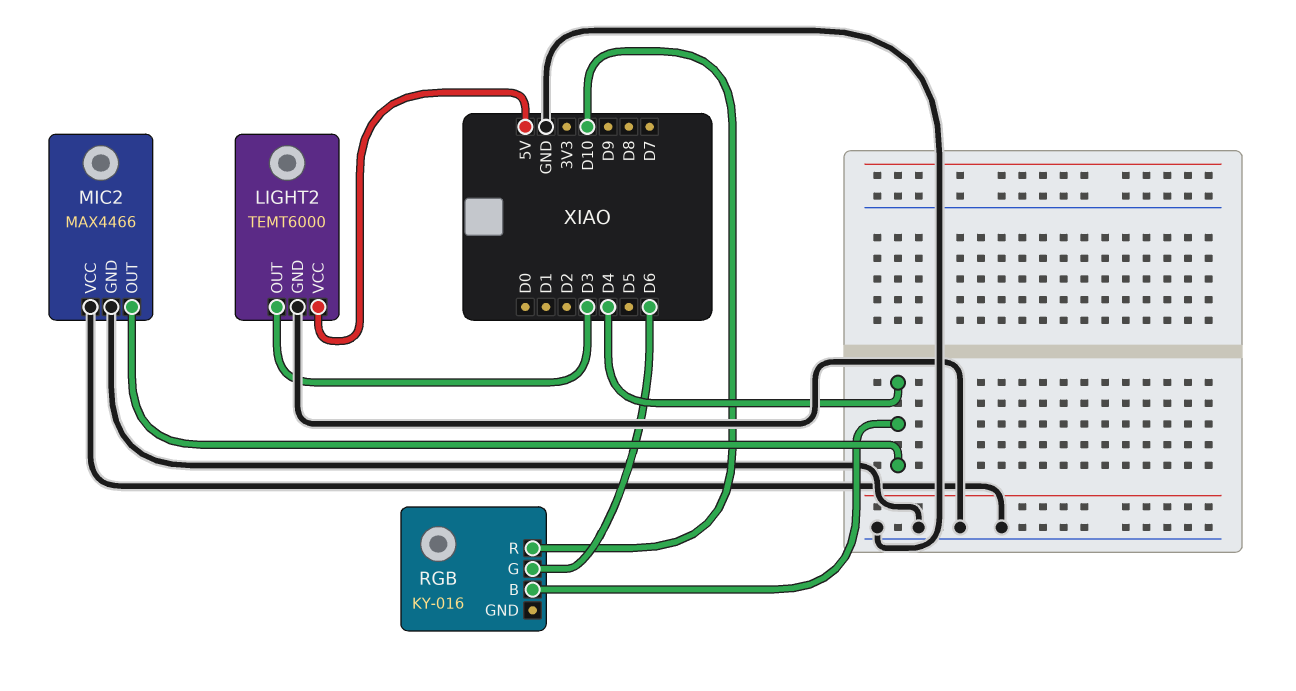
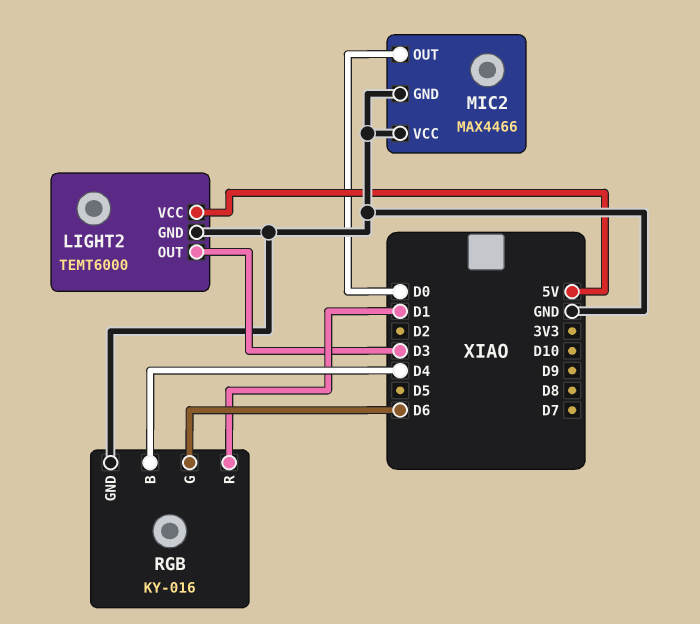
MIC2 pin OUT: D4 -> D0
RGB pin GND: none -> GND
RGB pin R: D10 -> D1

